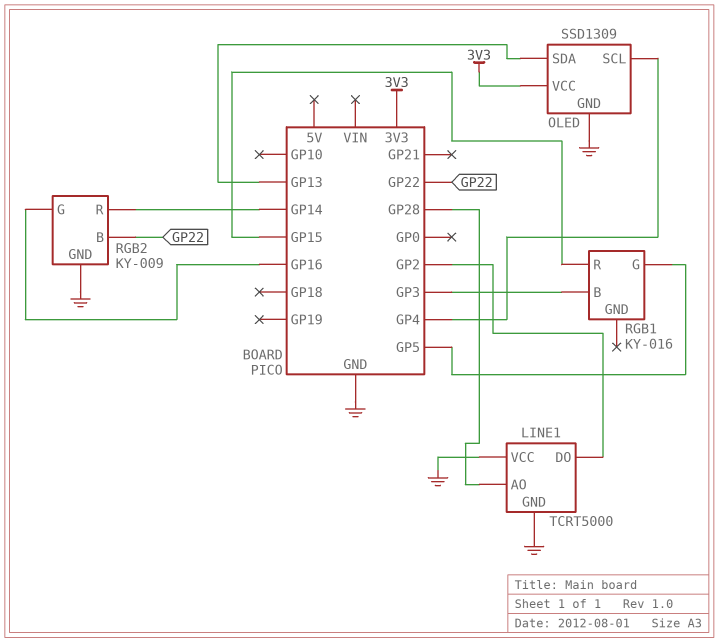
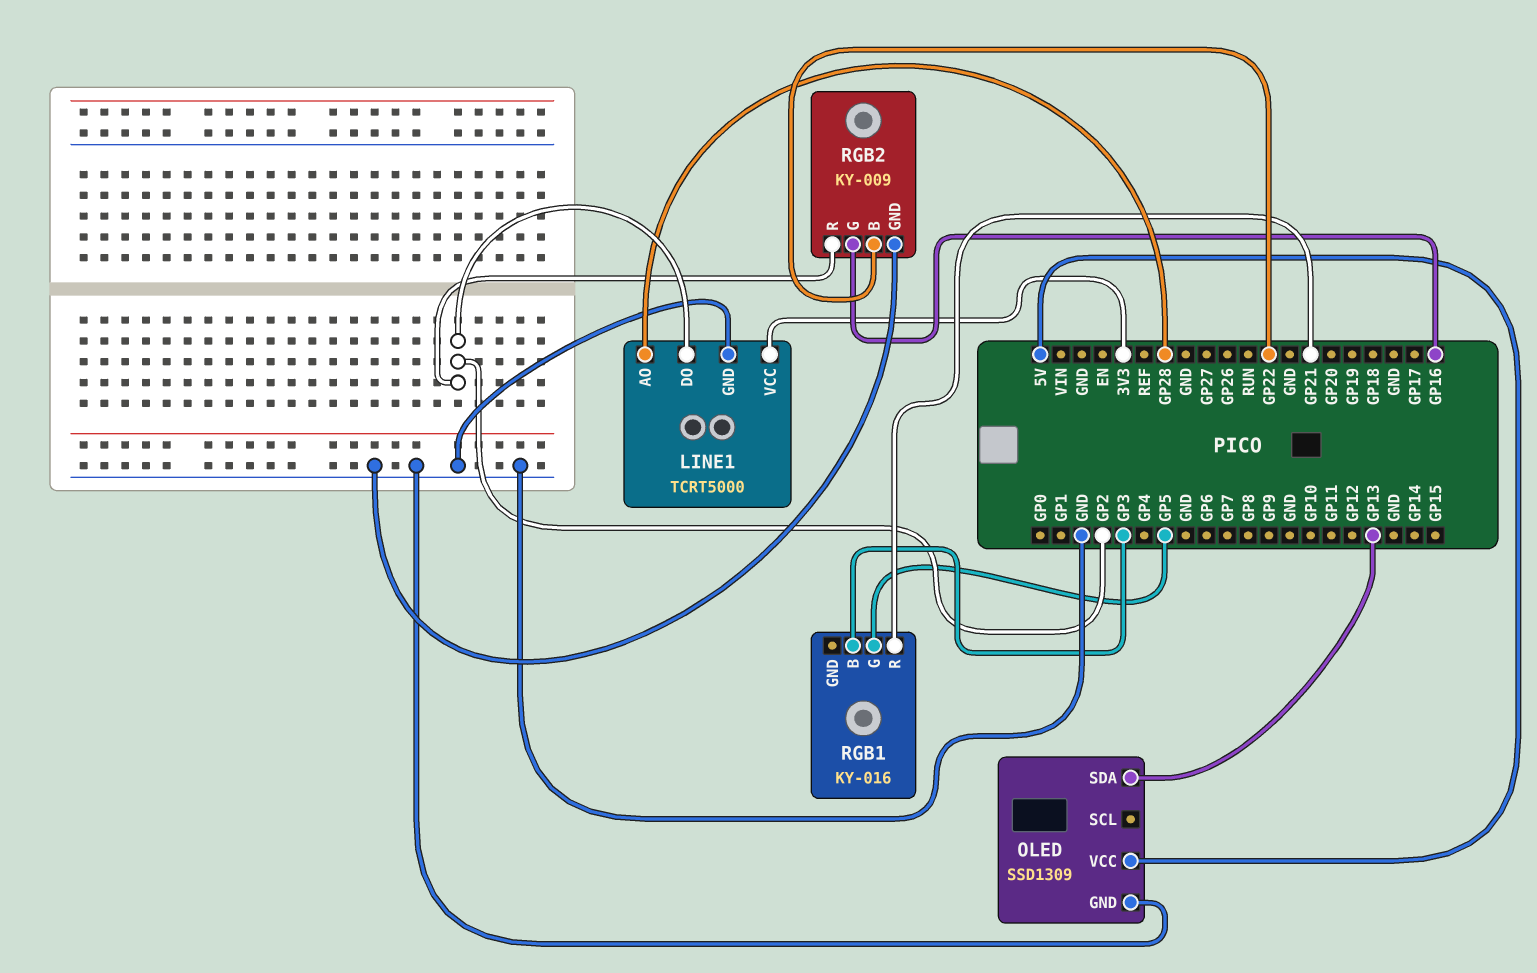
LINE1 pin VCC: GND -> 3V3
OLED pin SCL: GP4 -> none
OLED pin VCC: 3V3 -> 5V
RGB1 pin R: GP15 -> GP21
RGB2 pin R: GP14 -> GP2

